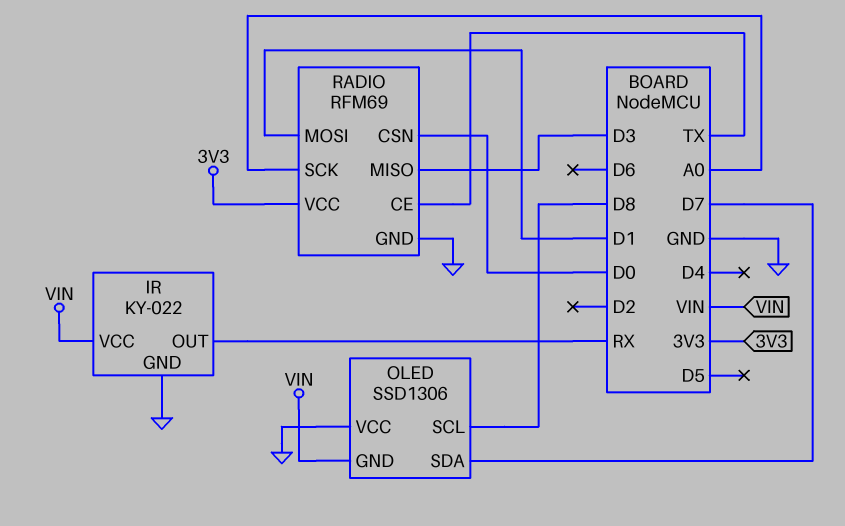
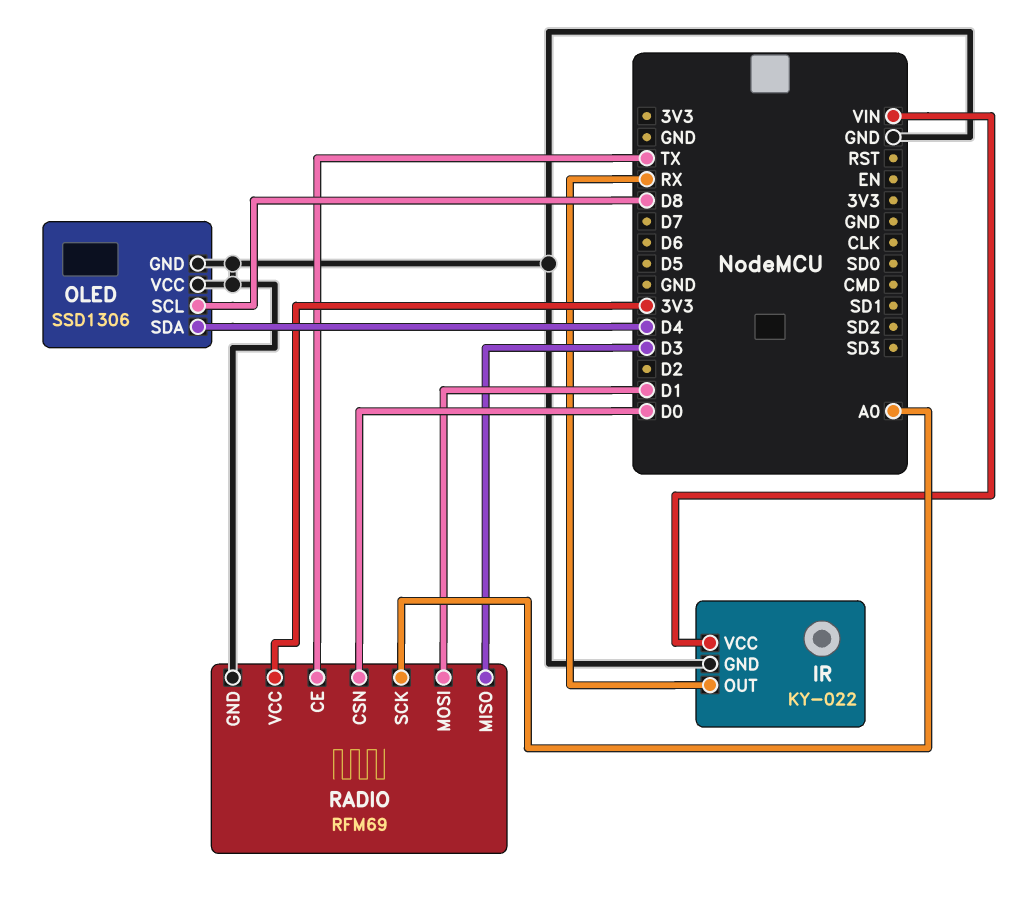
OLED pin GND: VIN -> GND
OLED pin SDA: D7 -> D4

